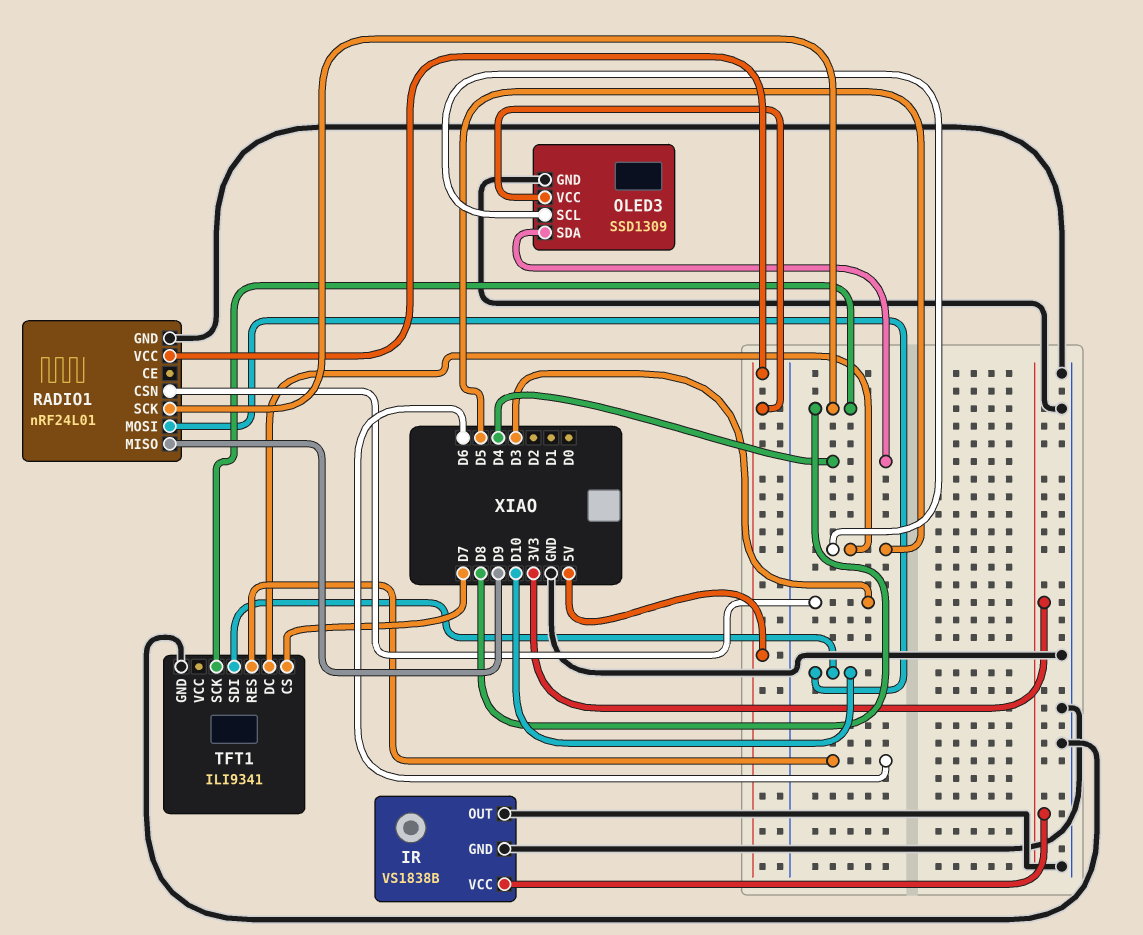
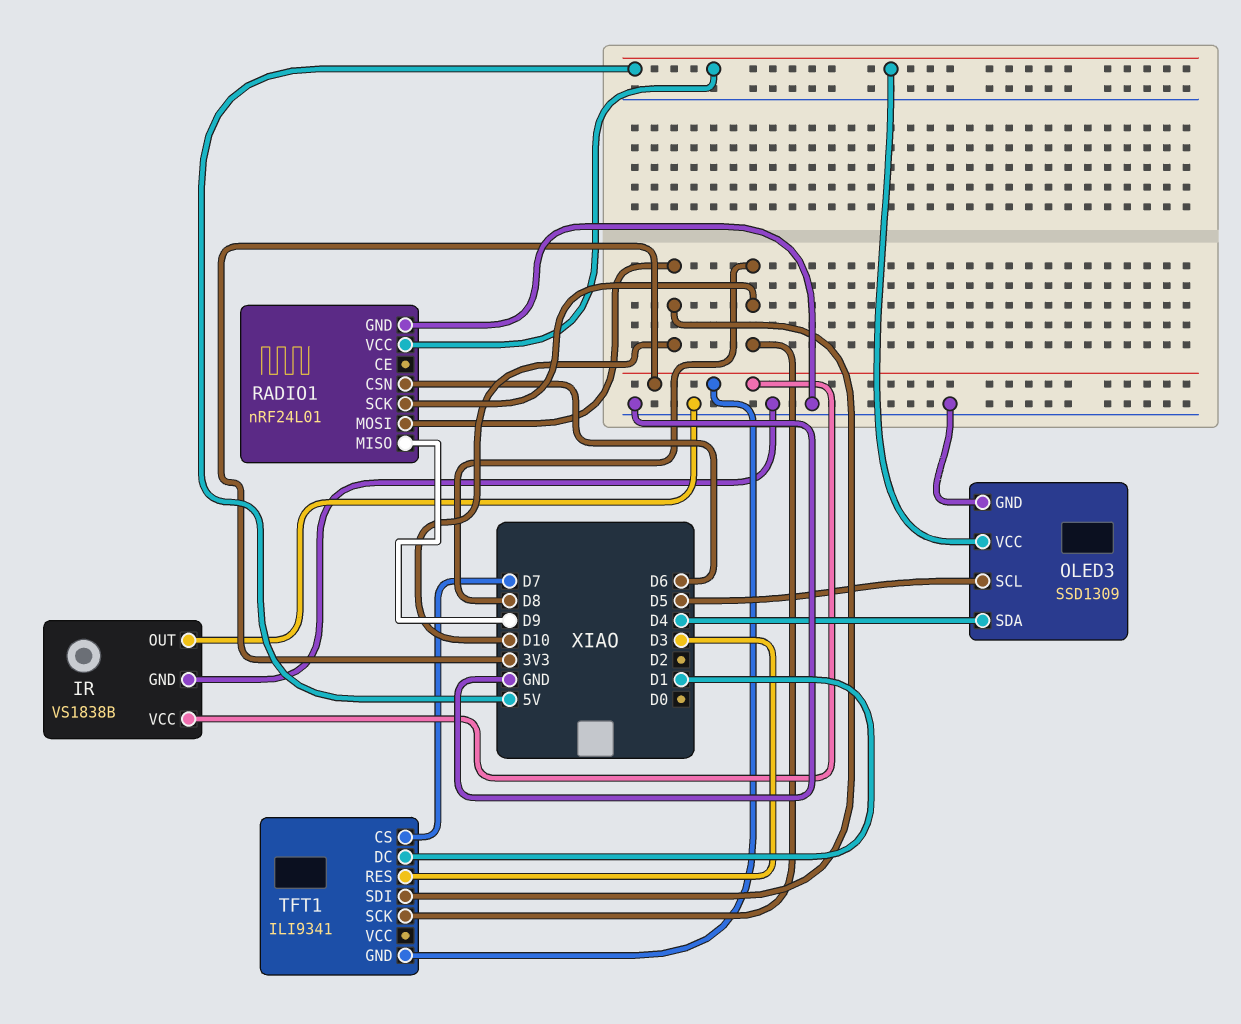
RADIO1 pin CSN: D3 -> D6
TFT1 pin DC: D5 -> D1
TFT1 pin GND: GND -> 3V3
TFT1 pin RES: D6 -> D3

